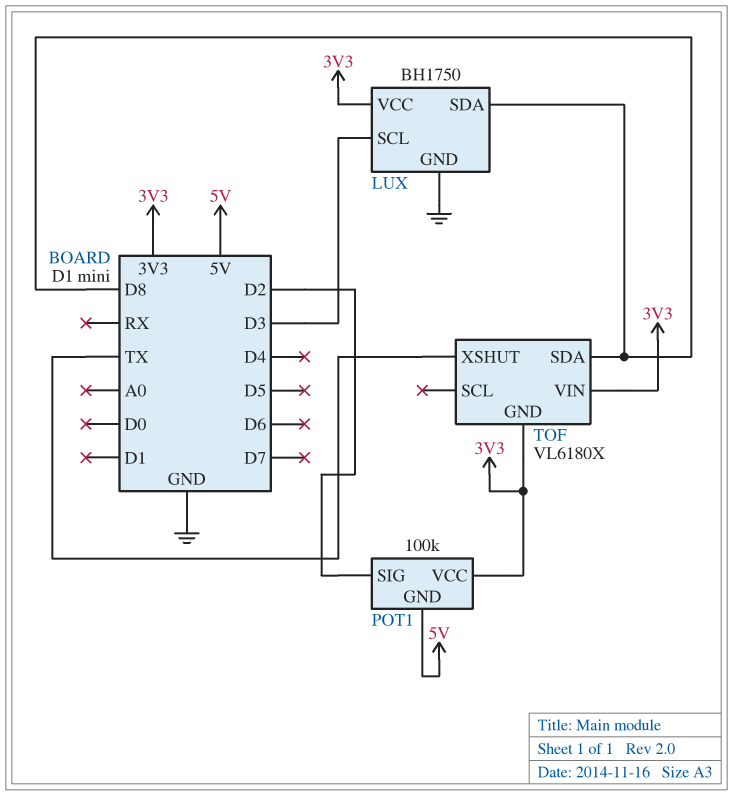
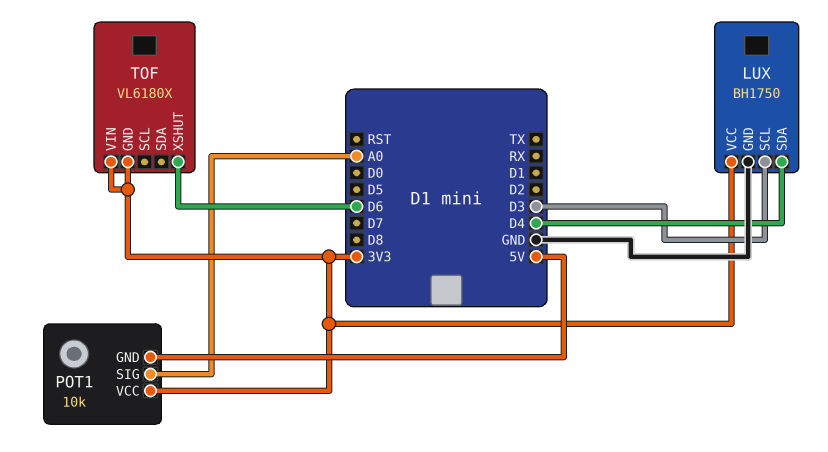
LUX pin SDA: D8 -> D4
POT1: 100k -> 10k
POT1 pin SIG: D2 -> A0
TOF pin SDA: D8 -> none
TOF pin XSHUT: TX -> D6

